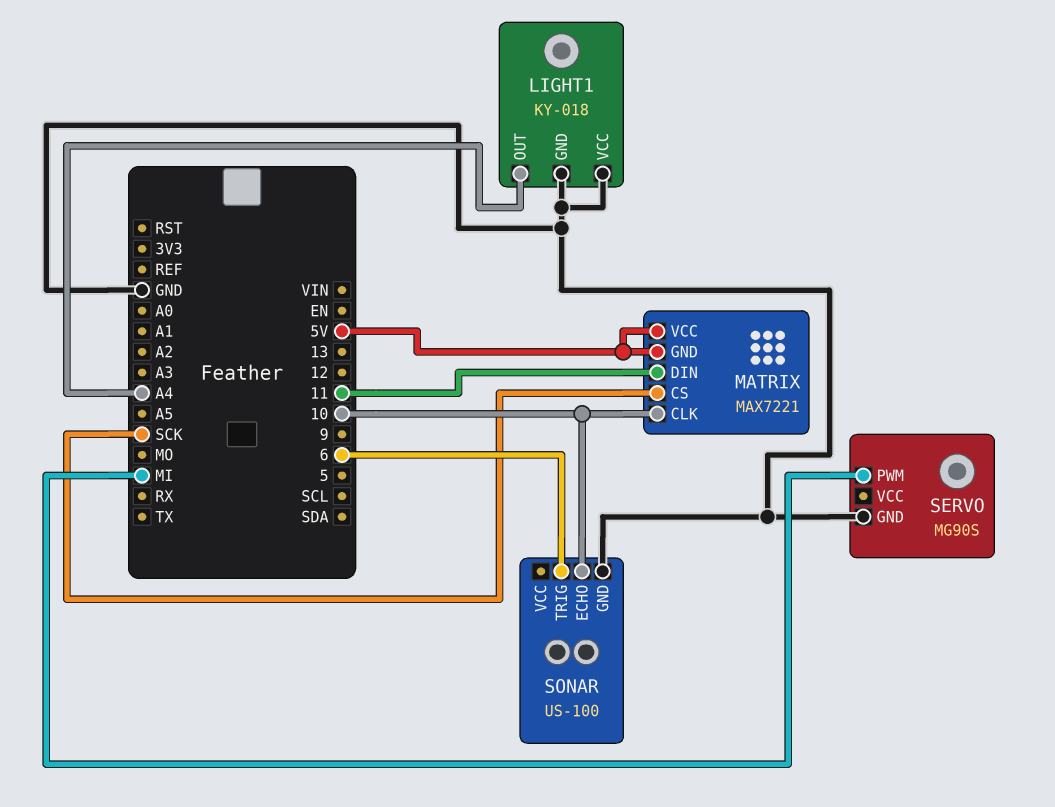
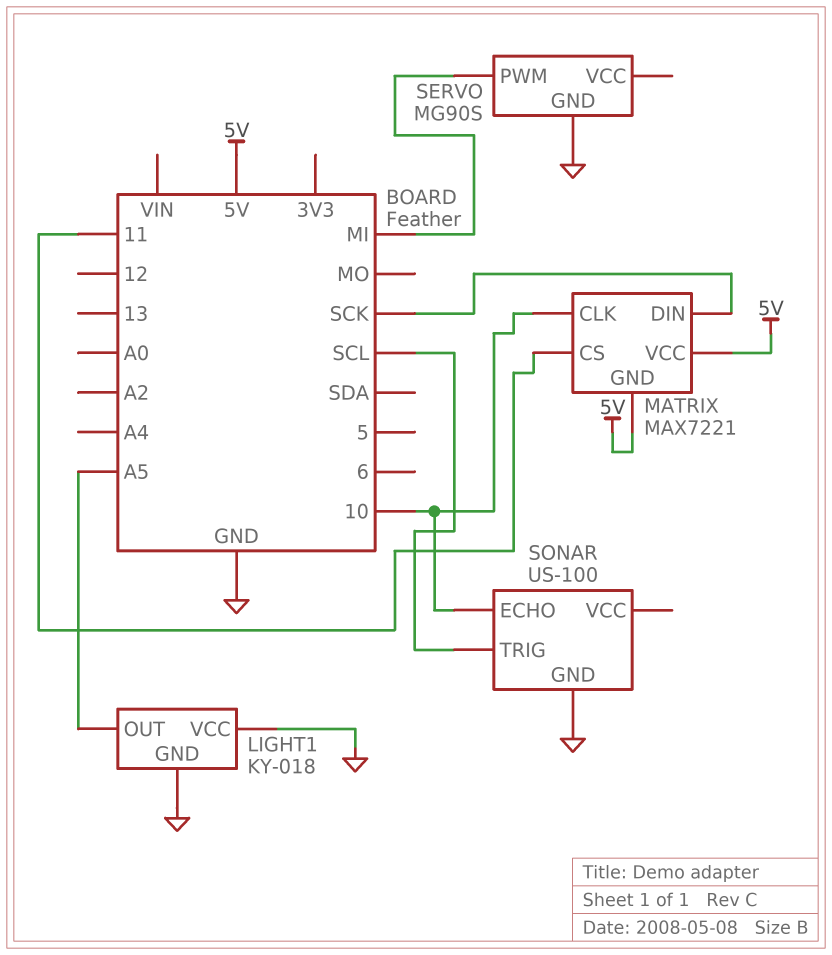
LIGHT1 pin OUT: A4 -> A5
MATRIX pin CS: SCK -> 11
MATRIX pin DIN: 11 -> SCK
SONAR pin TRIG: 6 -> SCL

